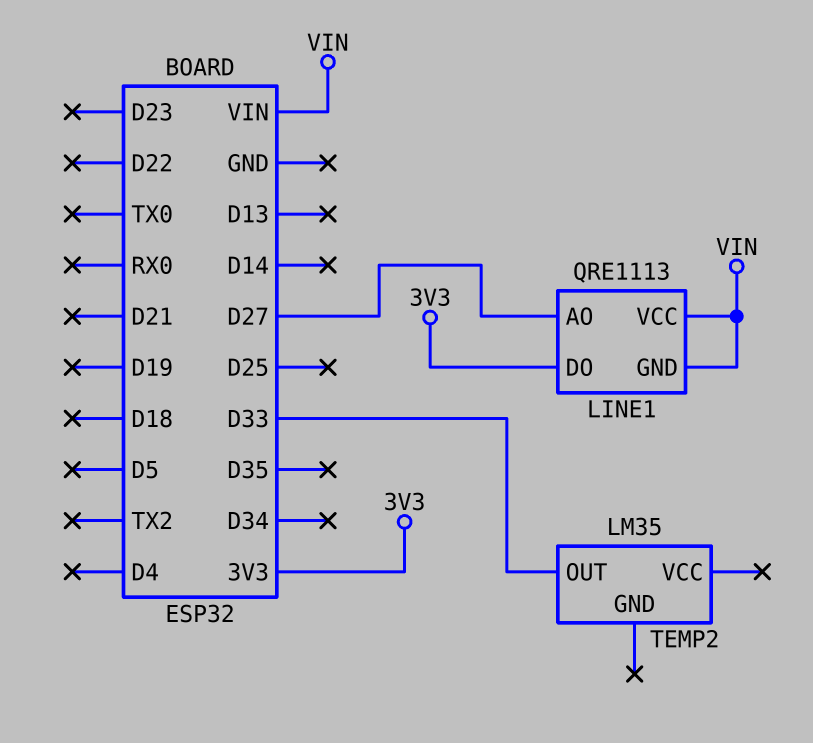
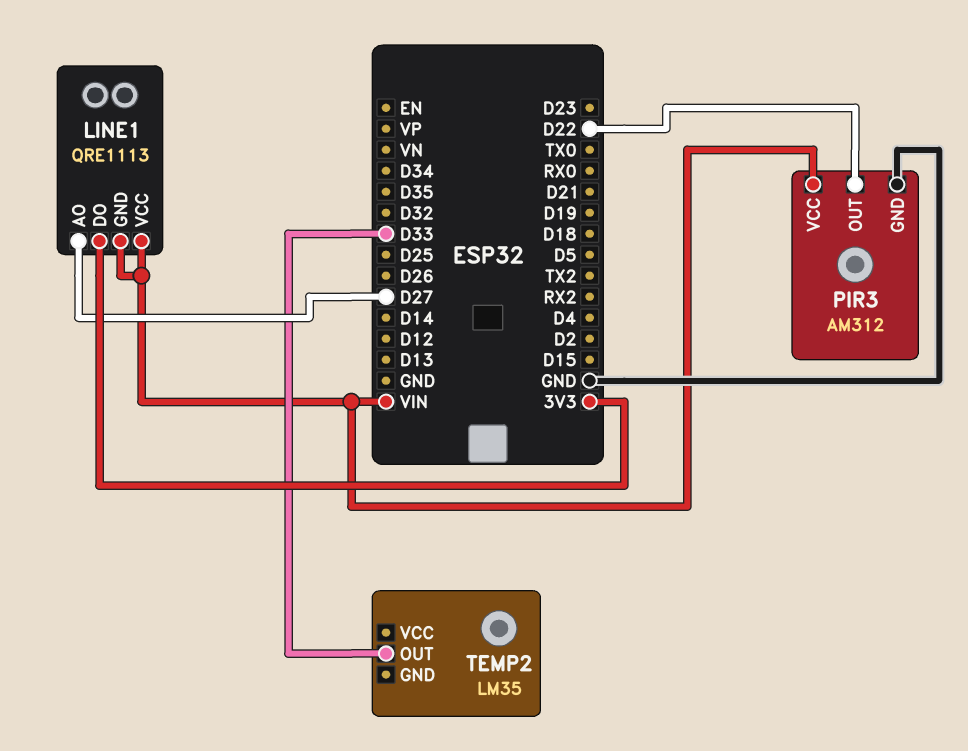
PIR3: none -> AM312
PIR3 pin GND: none -> GND
PIR3 pin OUT: none -> D22
PIR3 pin VCC: none -> VIN

